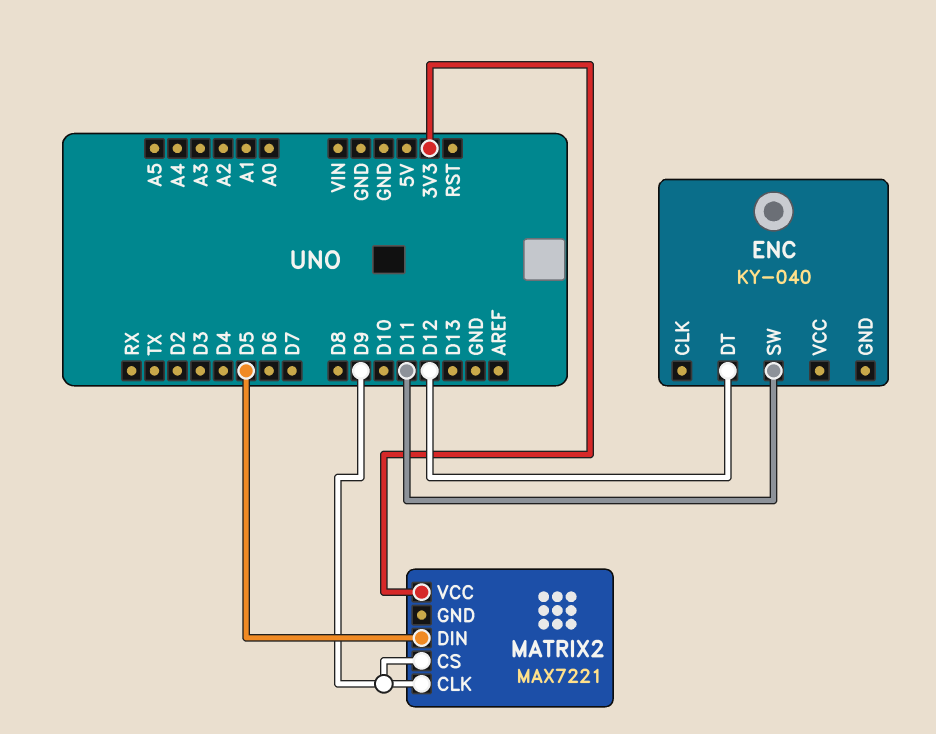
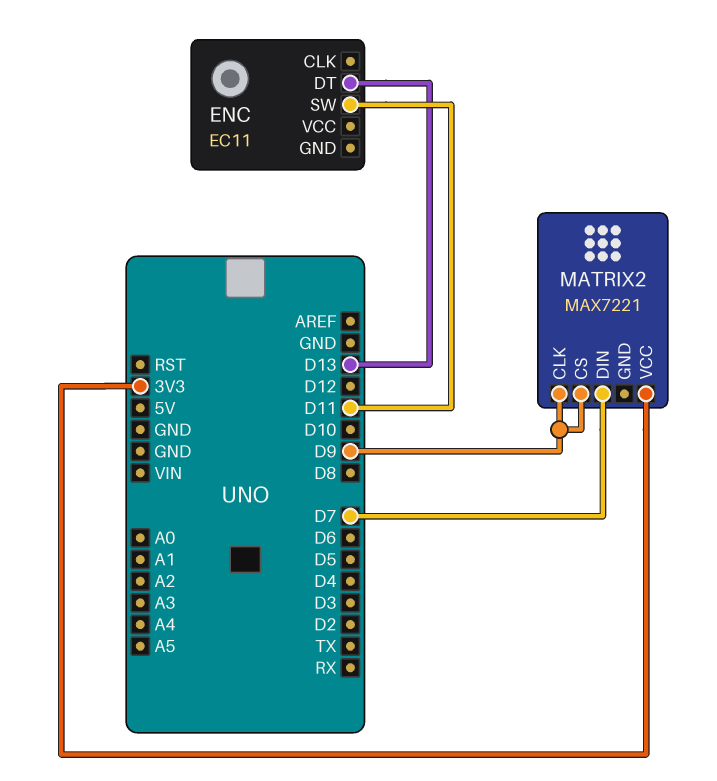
ENC: KY-040 -> EC11
ENC pin DT: D12 -> D13
MATRIX2 pin DIN: D5 -> D7

